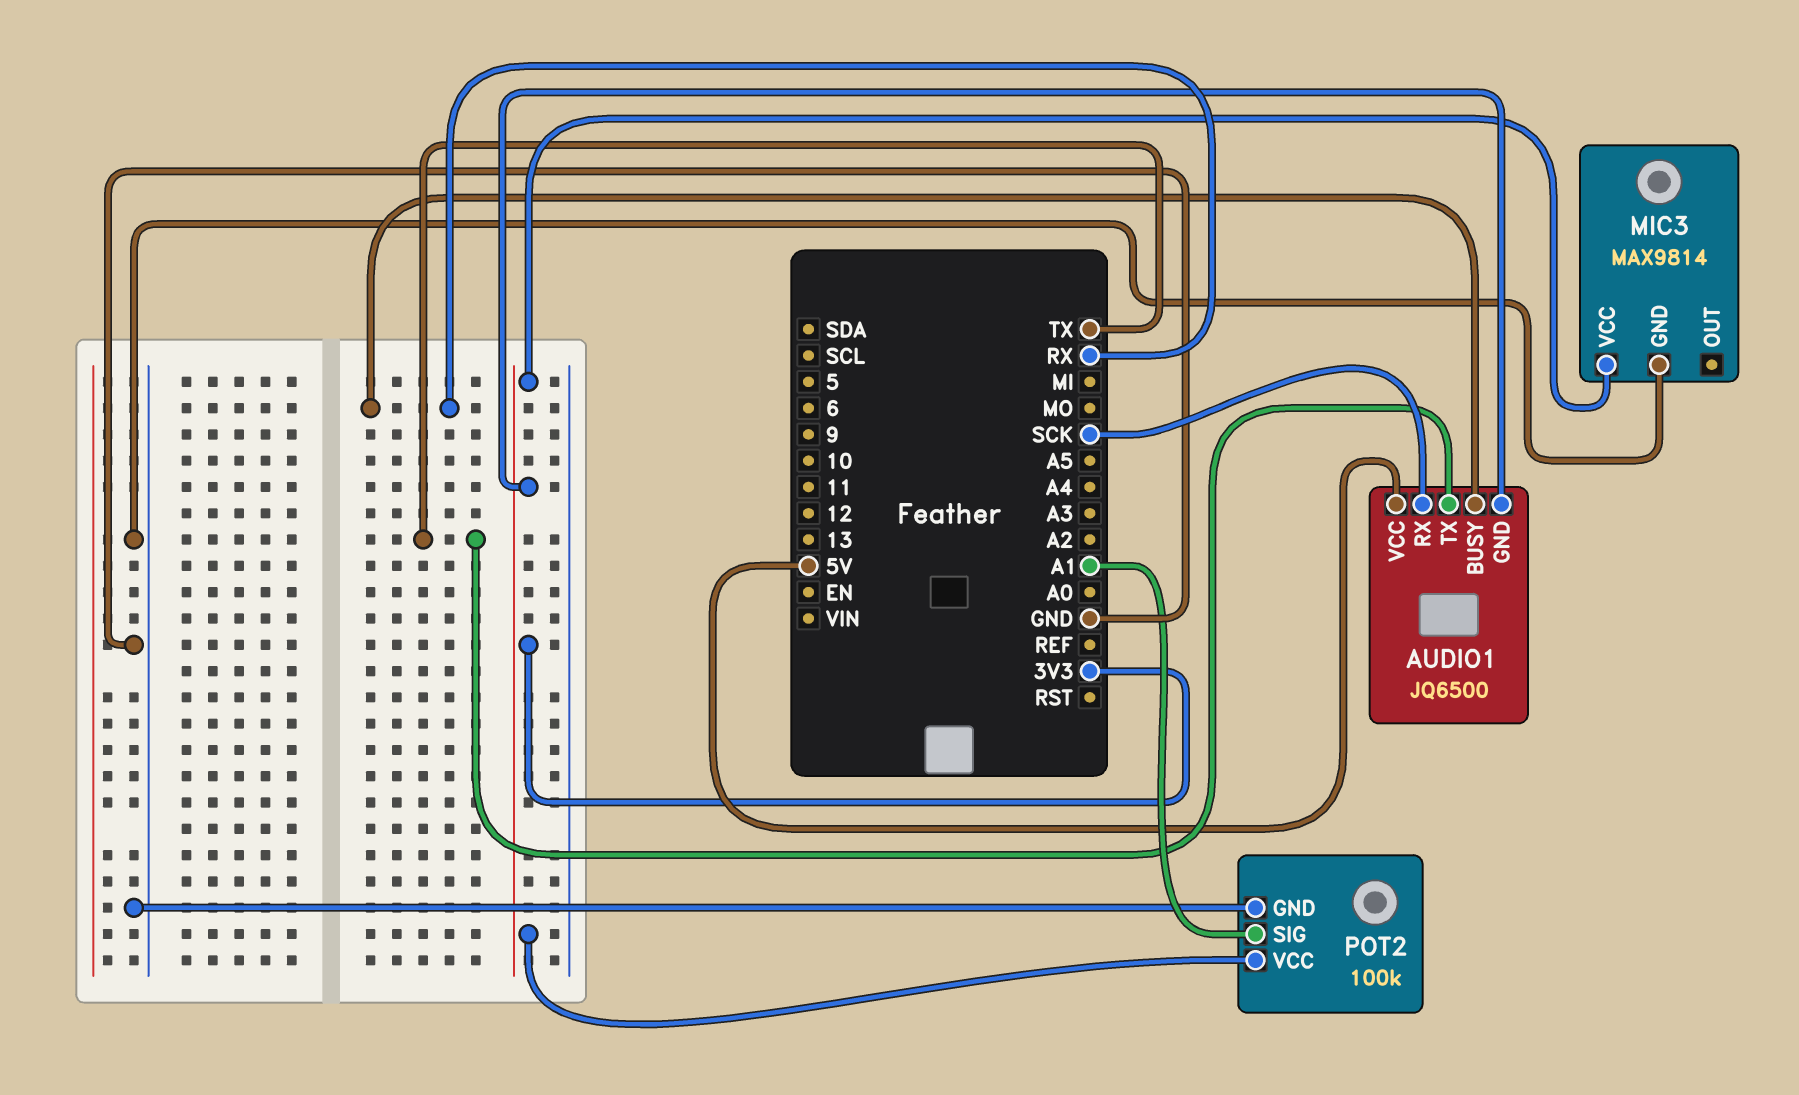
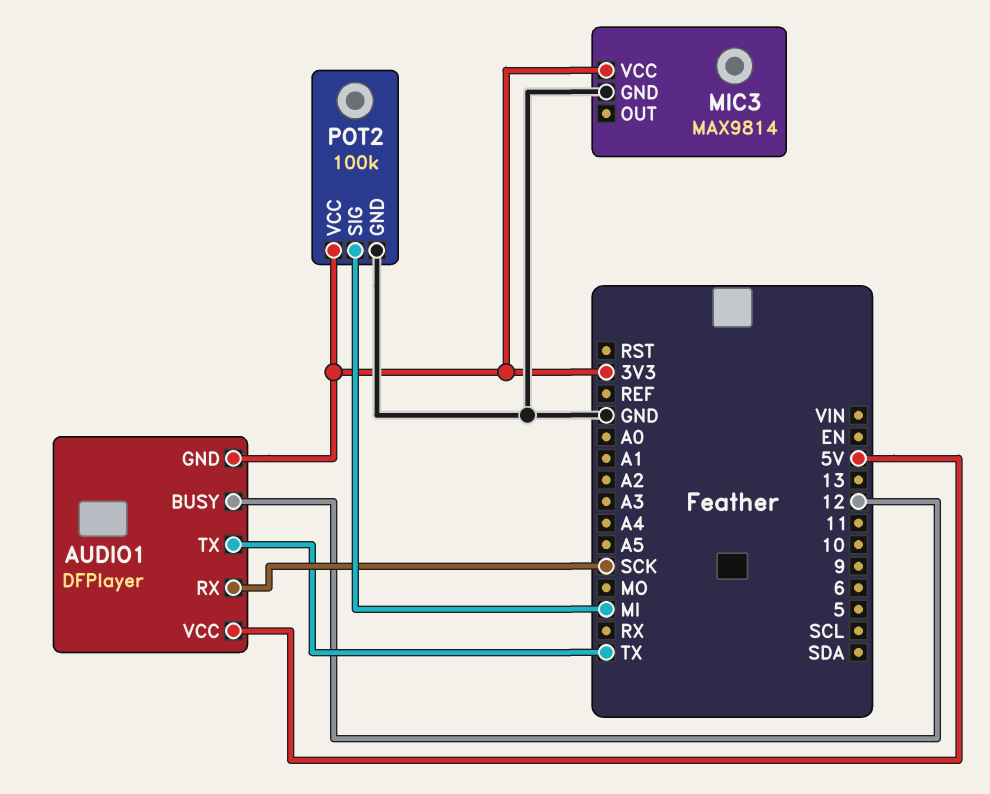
AUDIO1: JQ6500 -> DFPlayer
AUDIO1 pin BUSY: RX -> 12
POT2 pin SIG: A1 -> MI

